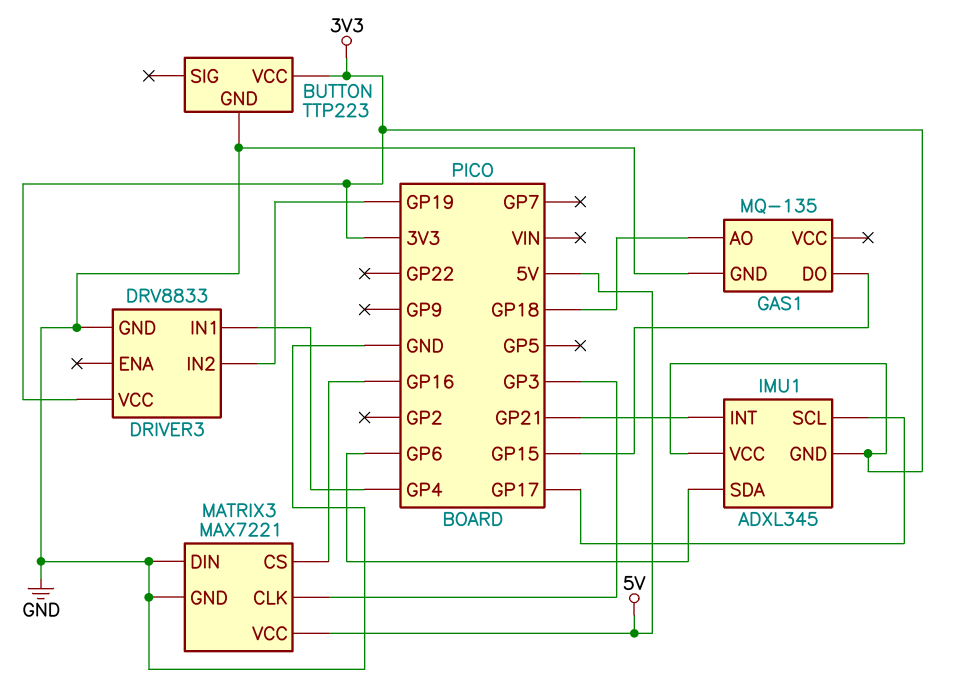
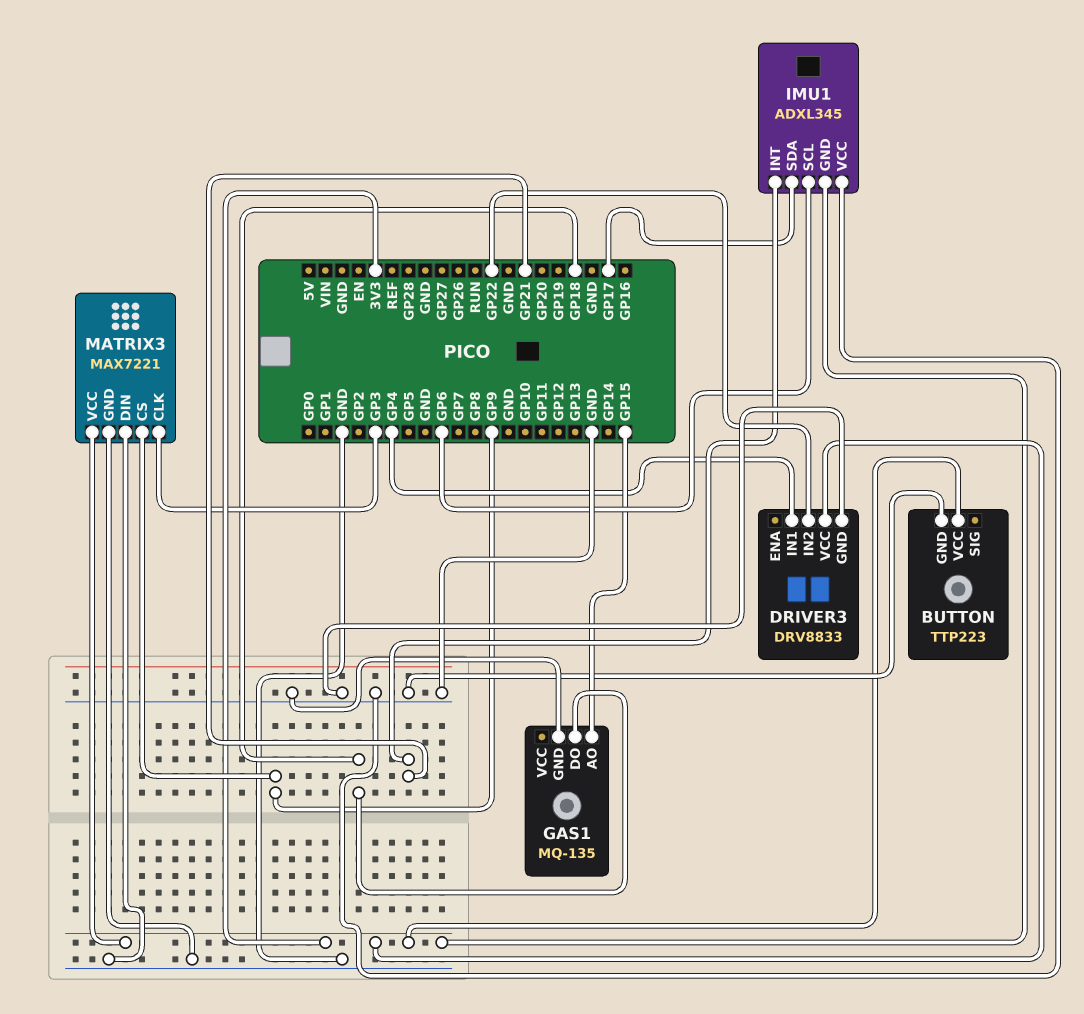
DRIVER3 pin IN2: GP19 -> GP22
GAS1 pin AO: GP18 -> GP15
GAS1 pin DO: GP15 -> GP18
IMU1 pin SCL: GP17 -> GP6
IMU1 pin SDA: GP6 -> GP17
IMU1 pin VCC: 3V3 -> GND
MATRIX3 pin CS: GP16 -> GP9
MATRIX3 pin VCC: 5V -> 3V3

